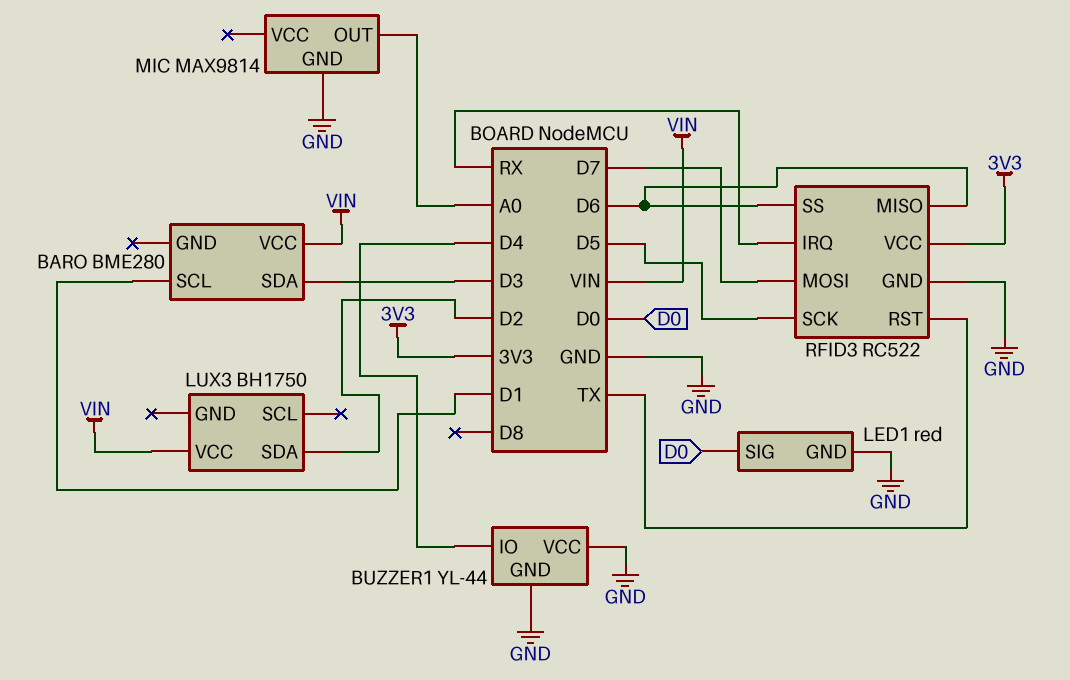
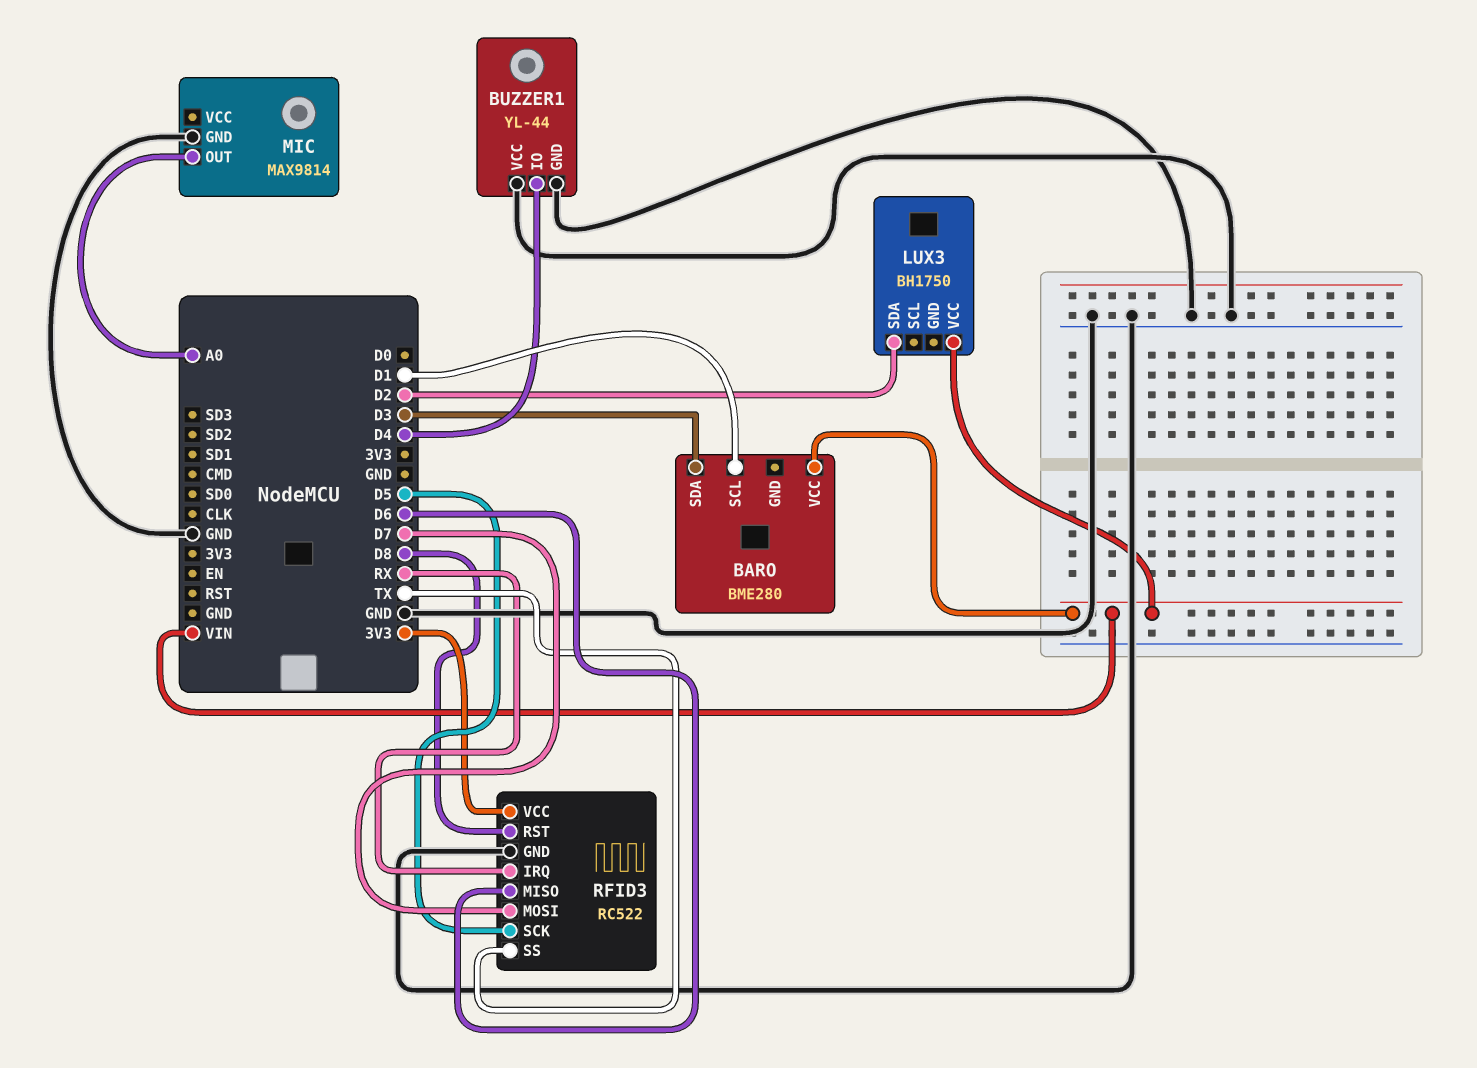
LED1: red -> none
LED1 pin GND: GND -> none
LED1 pin SIG: D0 -> none
RFID3 pin RST: TX -> D8
RFID3 pin SS: D6 -> TX

